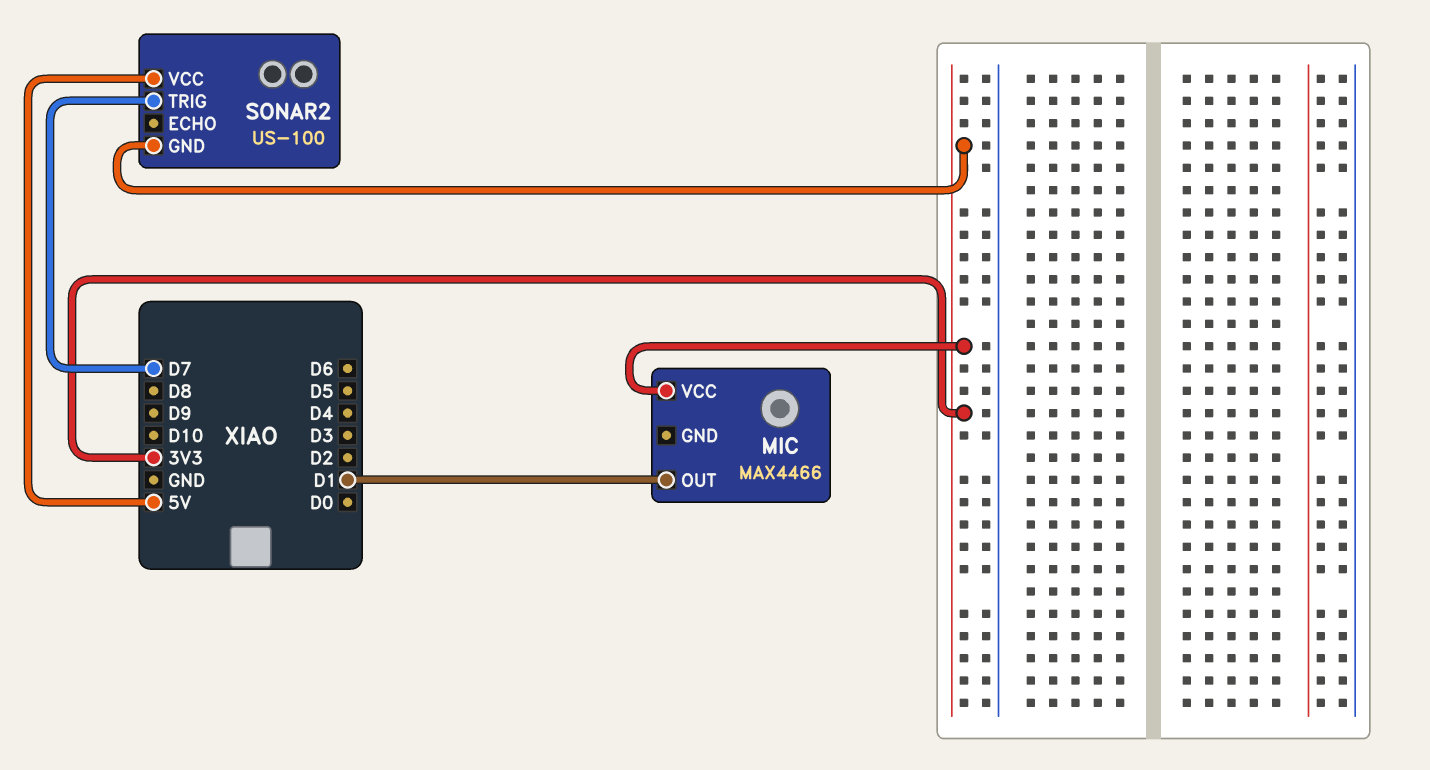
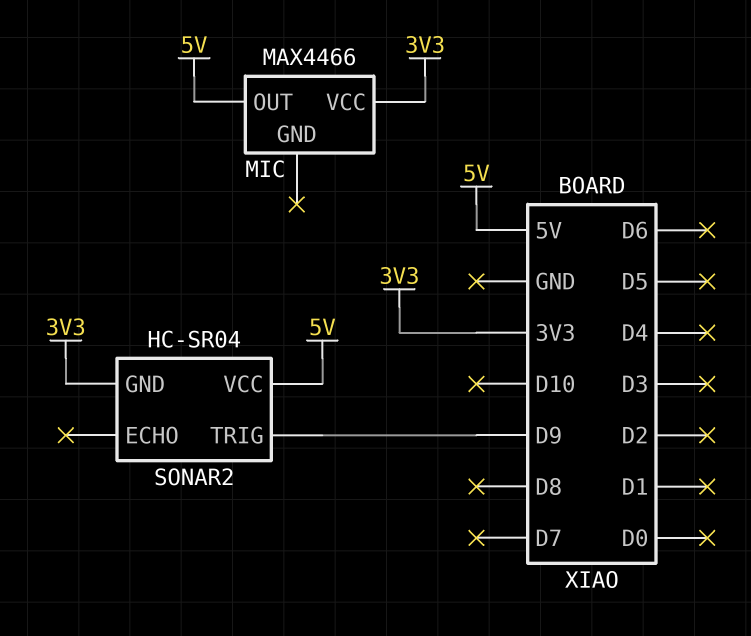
MIC pin OUT: D1 -> 5V
SONAR2: US-100 -> HC-SR04
SONAR2 pin TRIG: D7 -> D9

